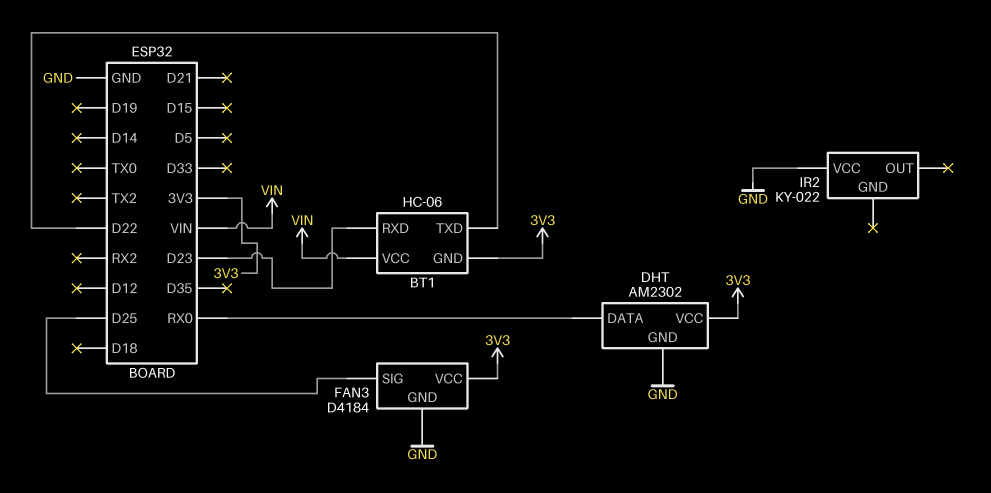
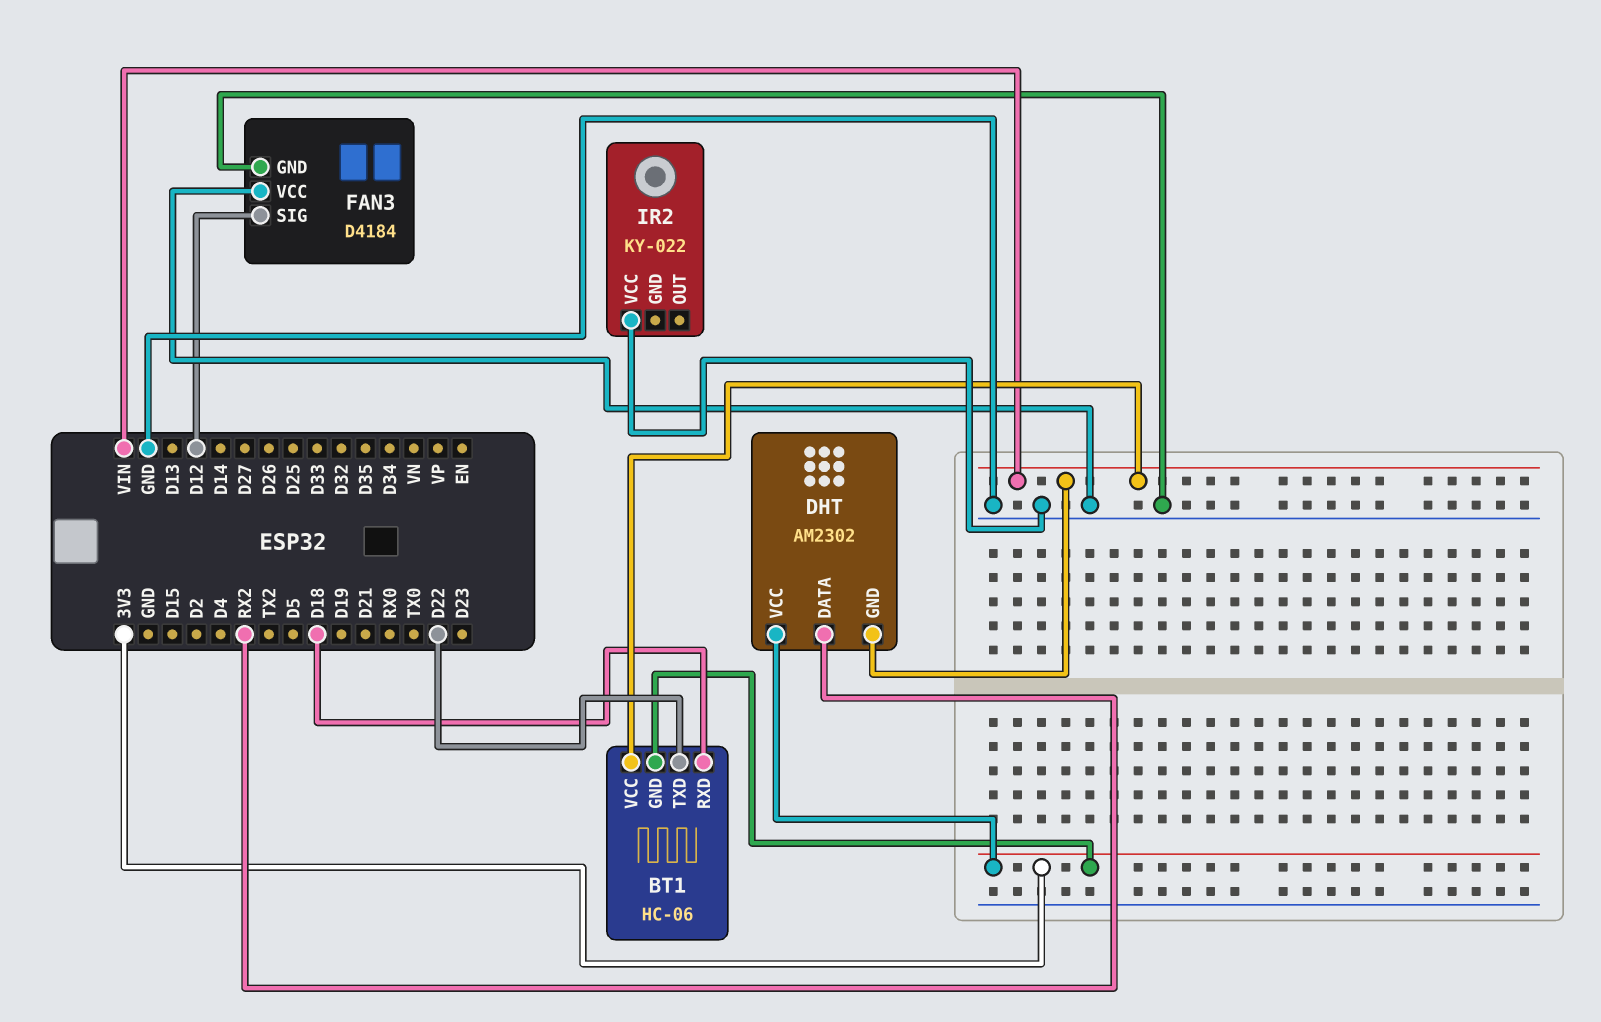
BT1 pin RXD: D23 -> D18
DHT pin DATA: RX0 -> RX2
DHT pin GND: GND -> VIN
FAN3 pin SIG: D25 -> D12
FAN3 pin VCC: 3V3 -> GND

